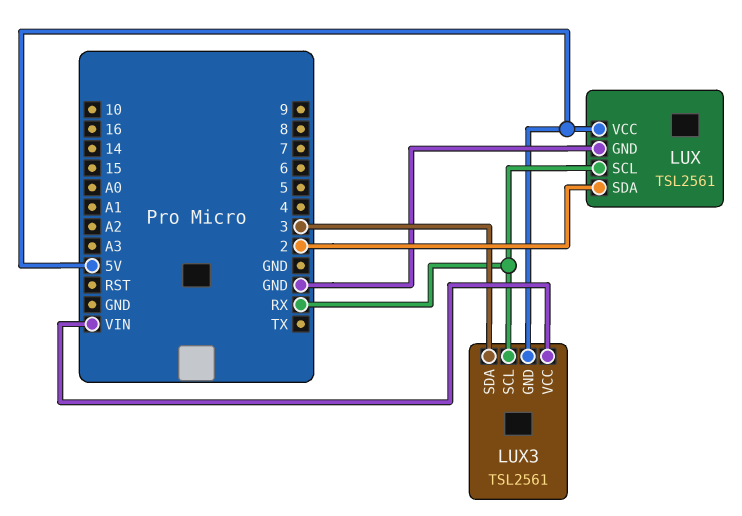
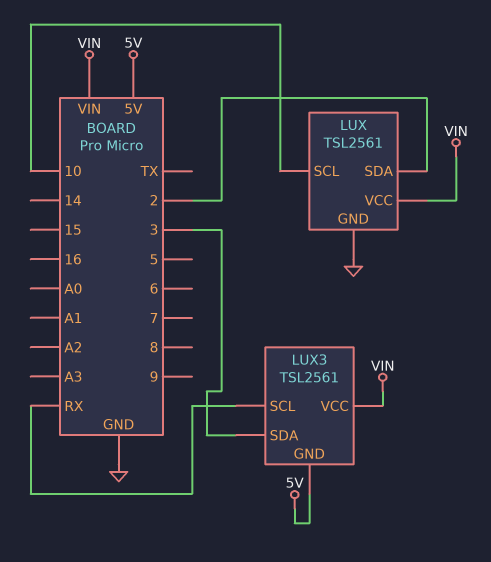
LUX pin SCL: RX -> 10
LUX pin VCC: 5V -> VIN

